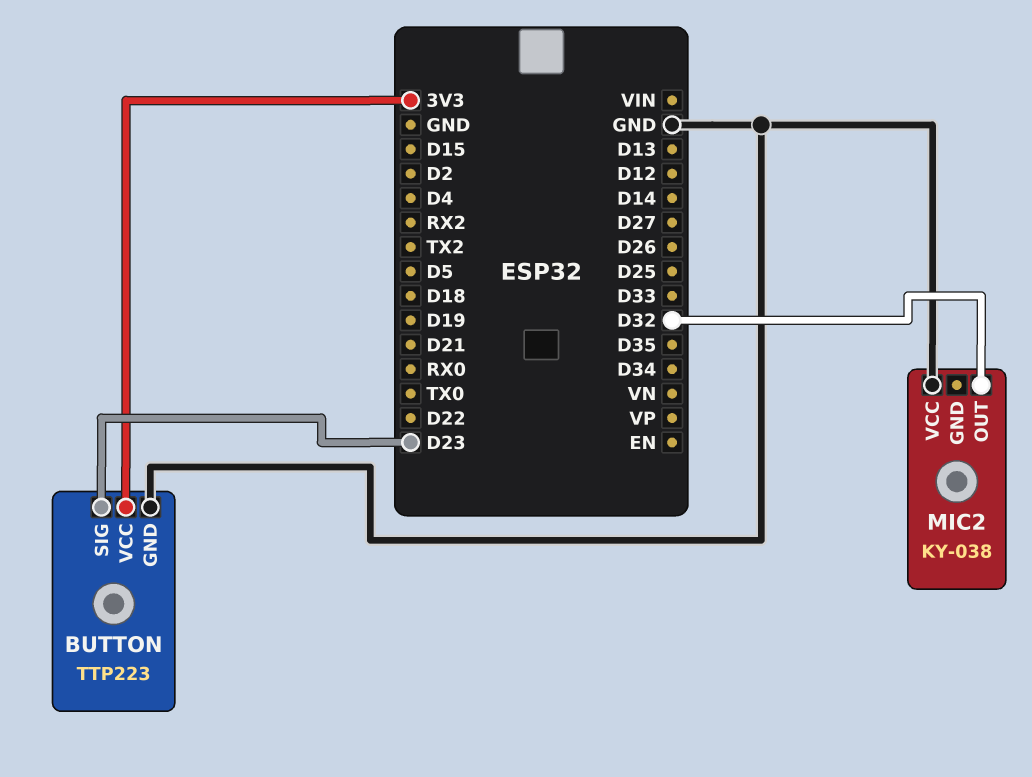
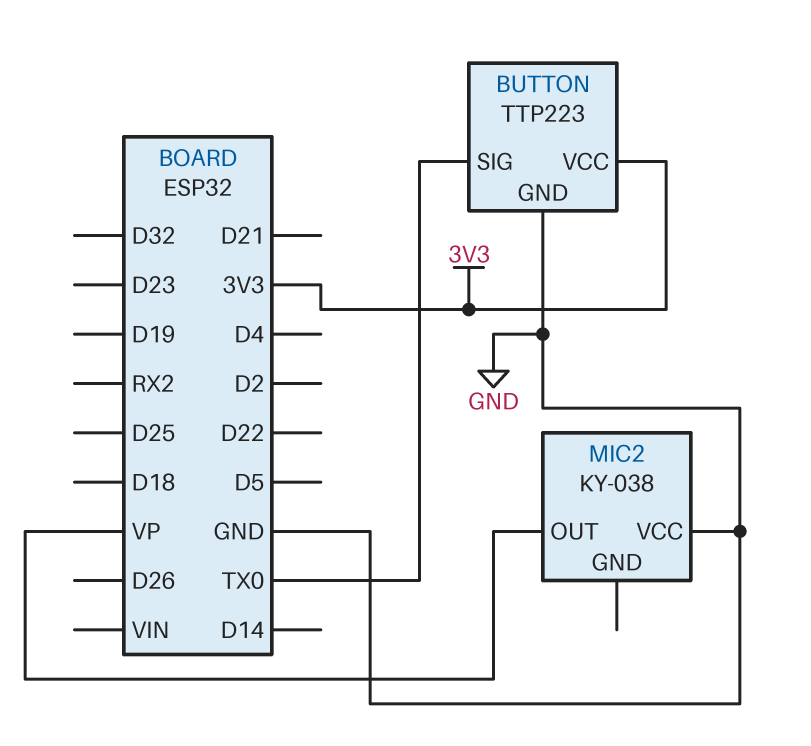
BUTTON pin SIG: D23 -> TX0
MIC2 pin OUT: D32 -> VP

